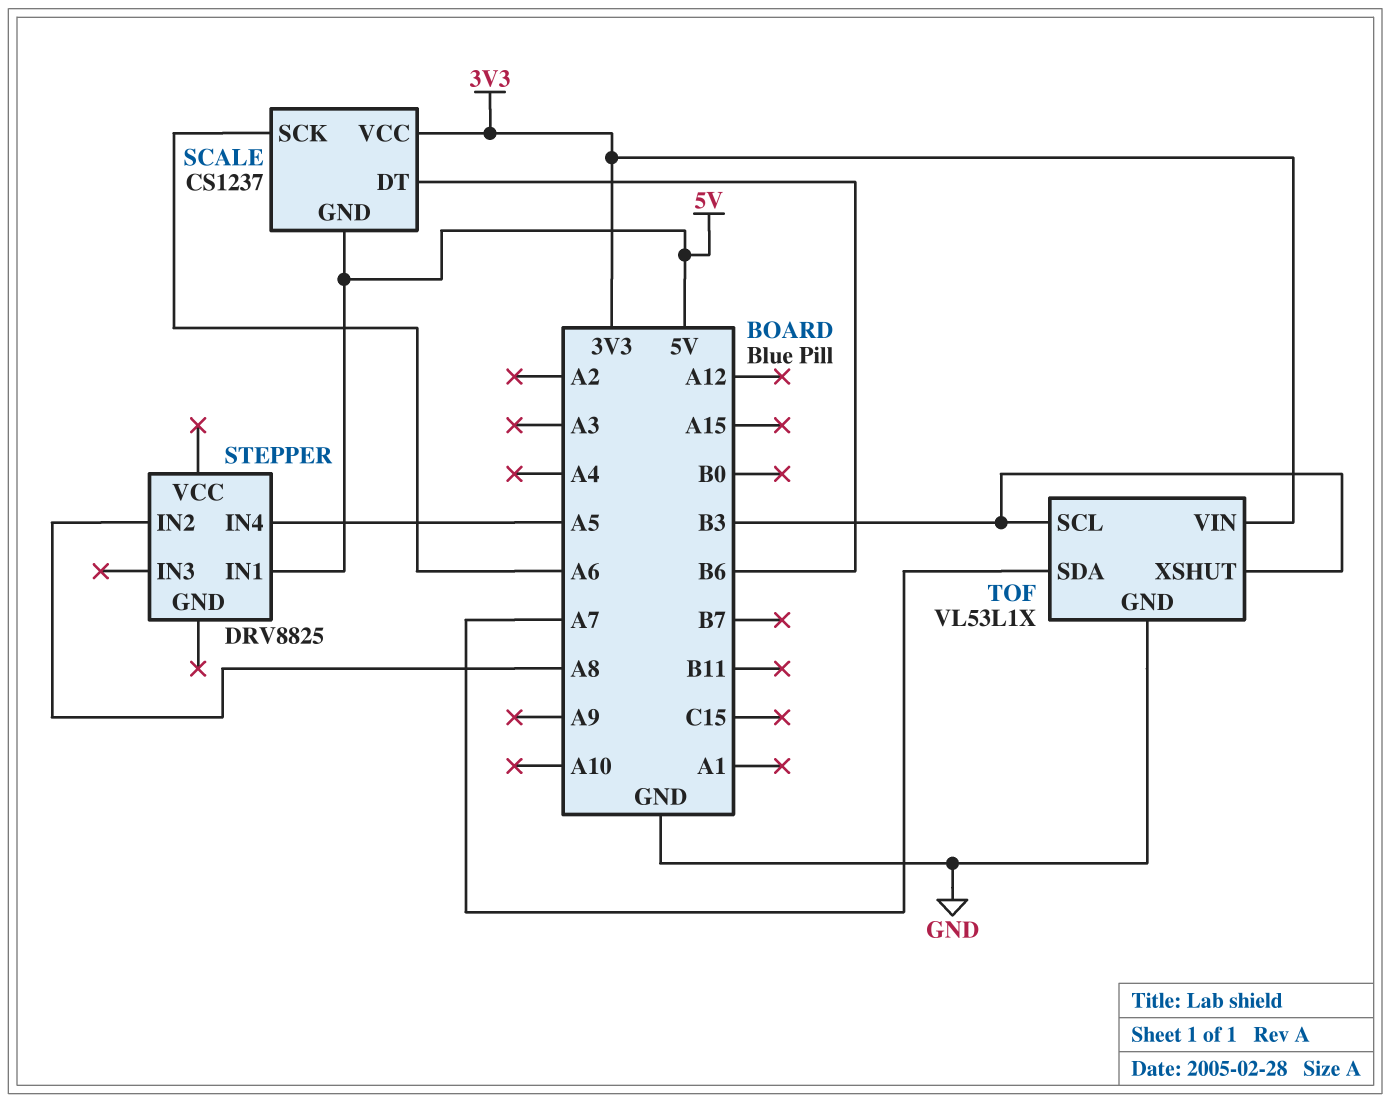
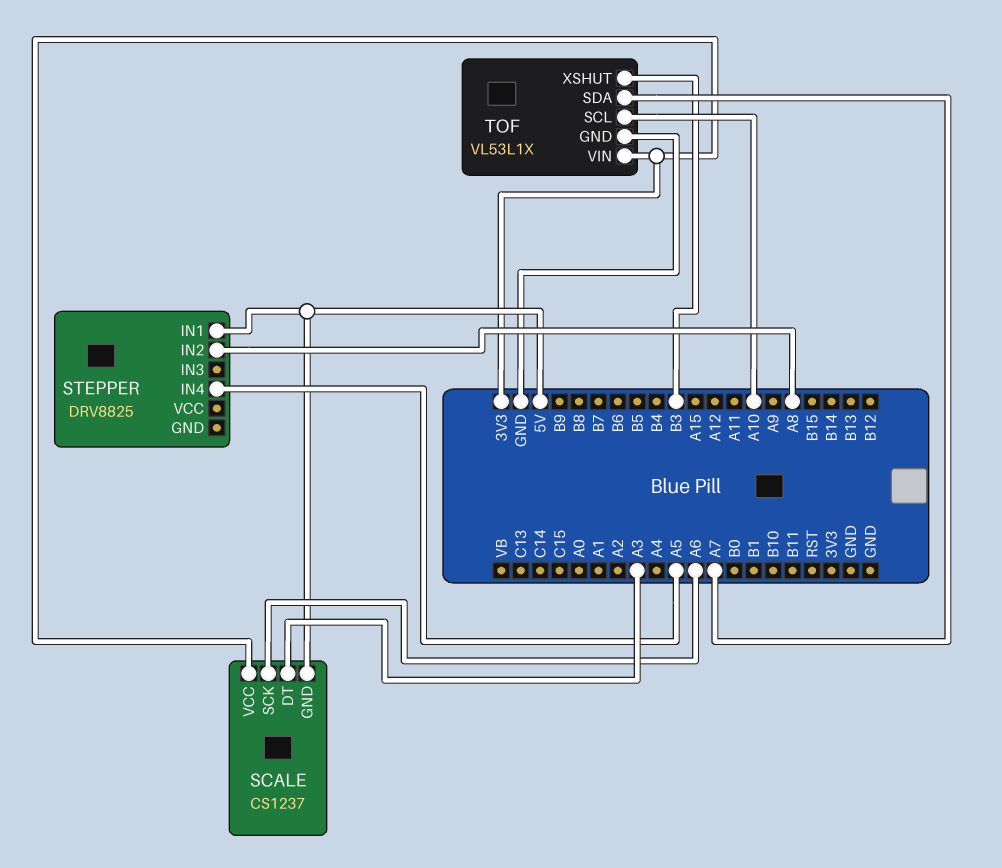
SCALE pin DT: B6 -> A3
TOF pin SCL: B3 -> A10

